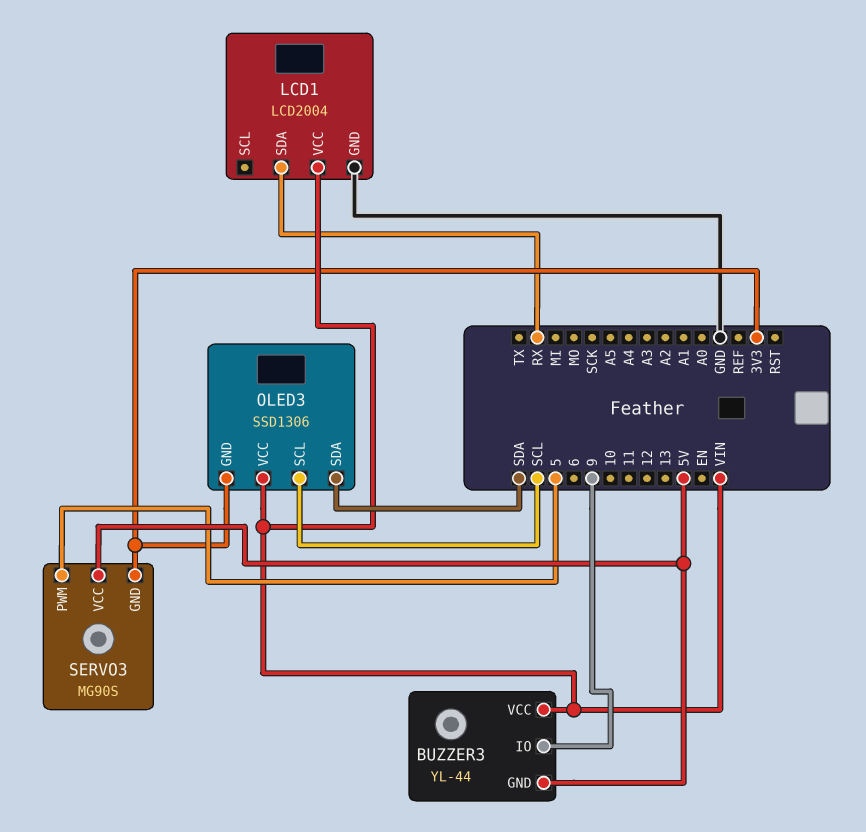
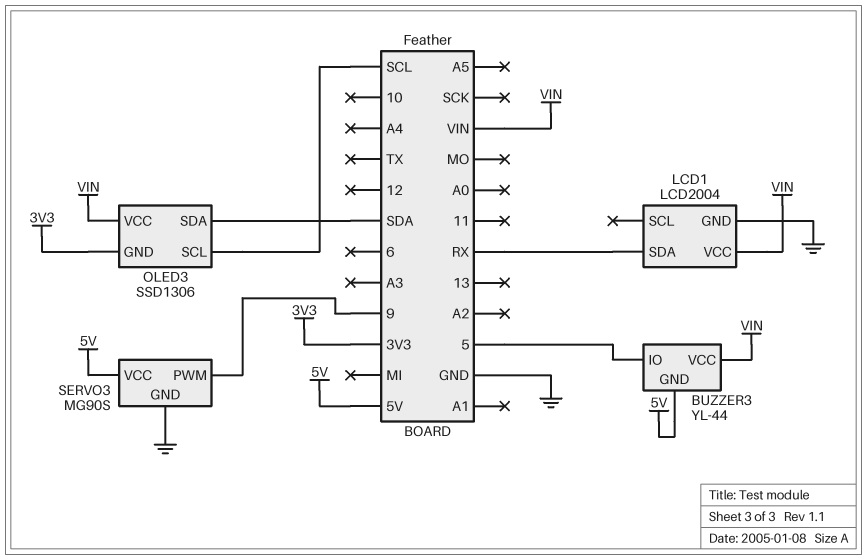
BUZZER3 pin IO: 9 -> 5
SERVO3 pin GND: 3V3 -> GND
SERVO3 pin PWM: 5 -> 9

